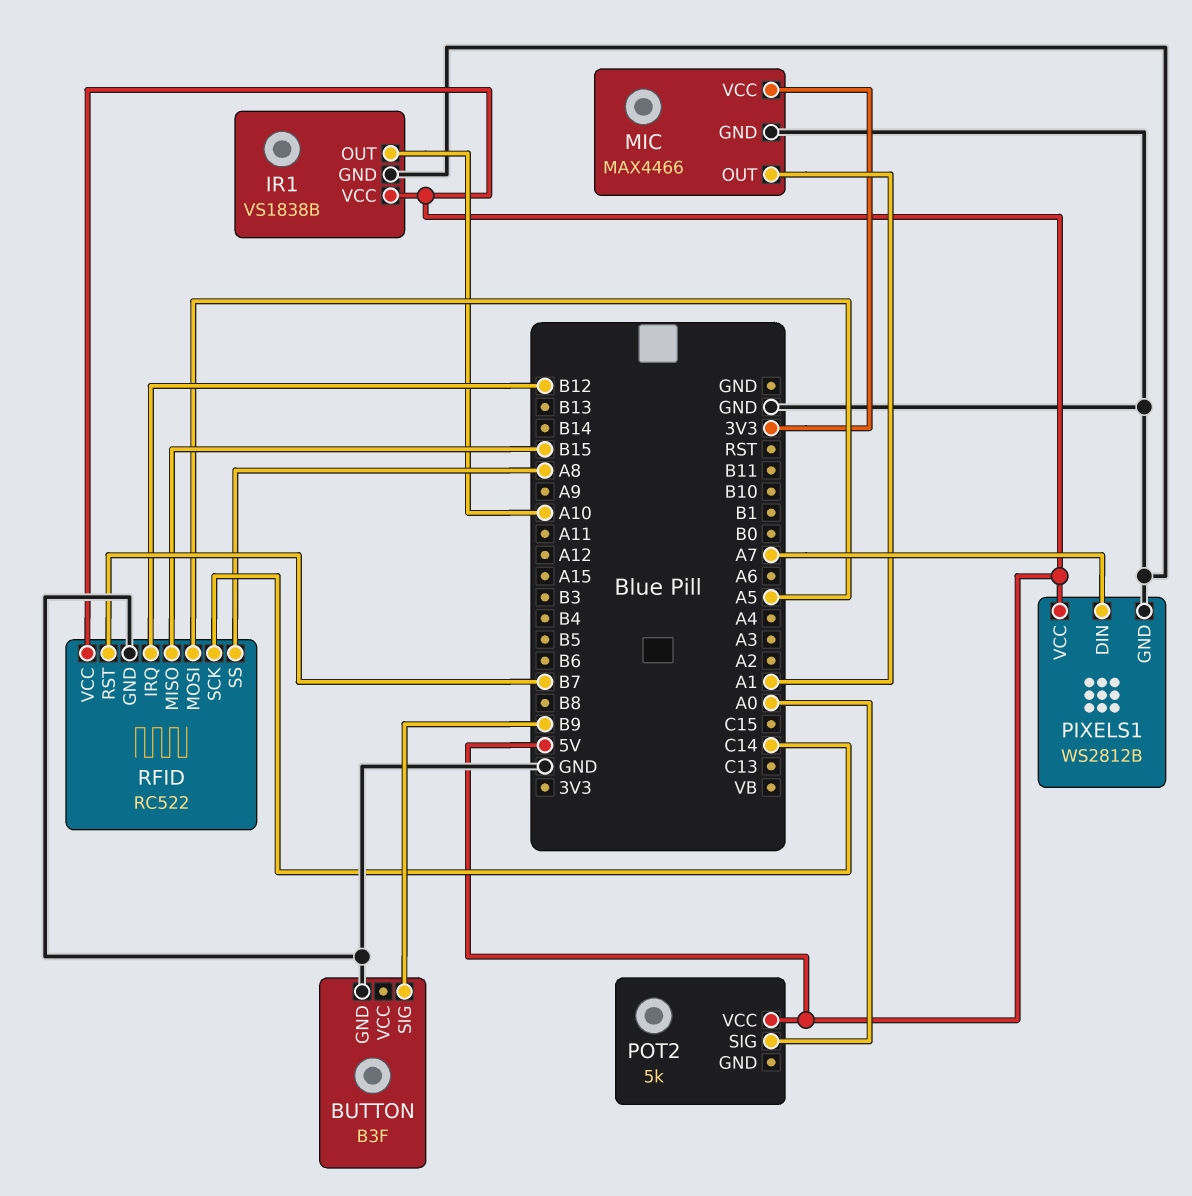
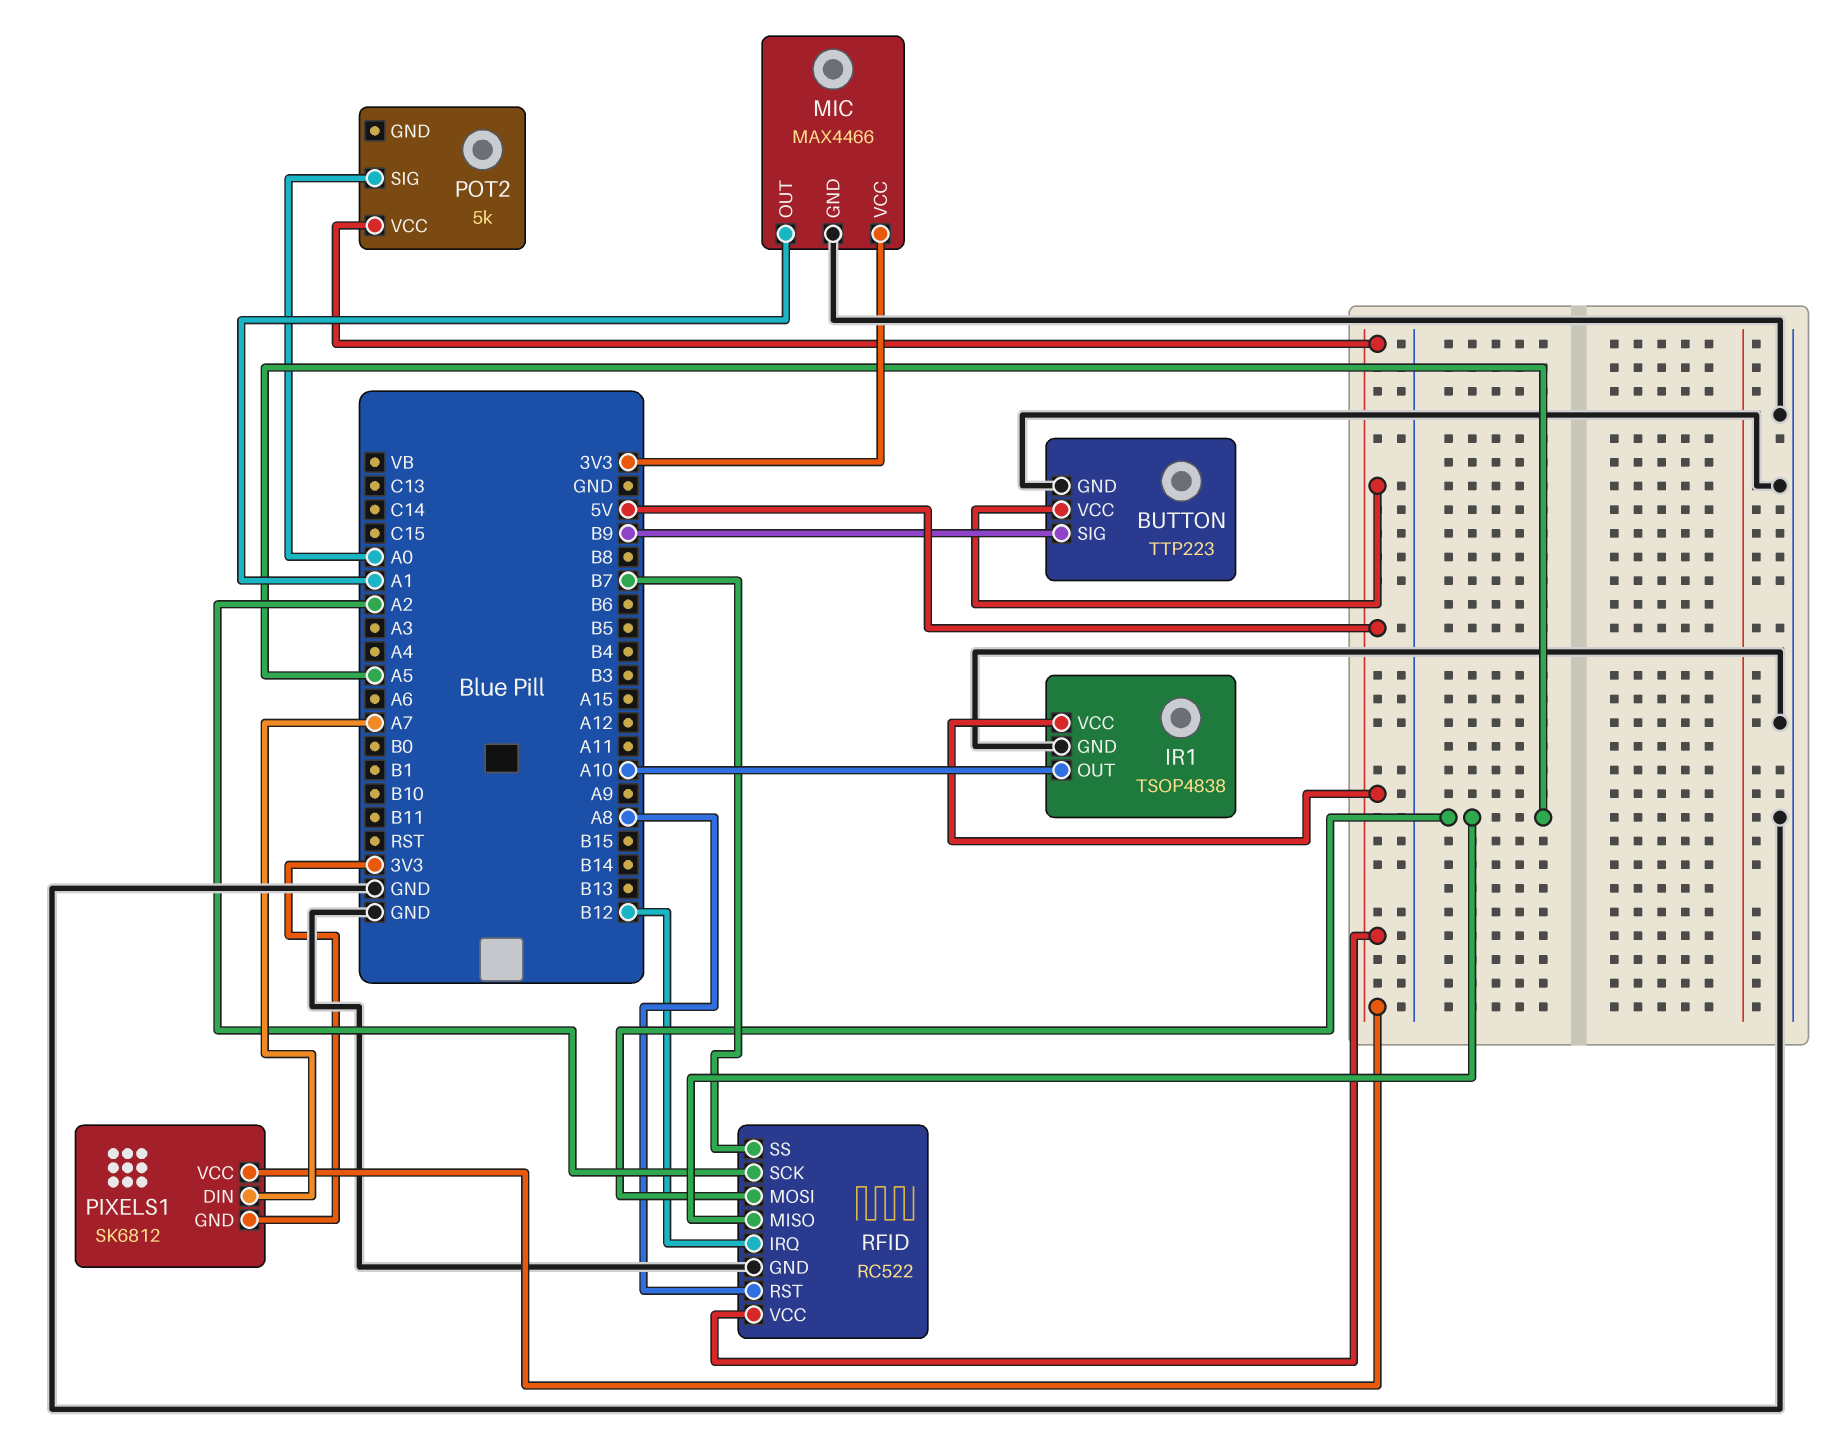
BUTTON: B3F -> TTP223
BUTTON pin VCC: none -> 5V
IR1: VS1838B -> TSOP4838
PIXELS1: WS2812B -> SK6812
PIXELS1 pin GND: GND -> 3V3
RFID pin MISO: B15 -> A5
RFID pin RST: B7 -> A8
RFID pin SCK: C14 -> A2
RFID pin SS: A8 -> B7

